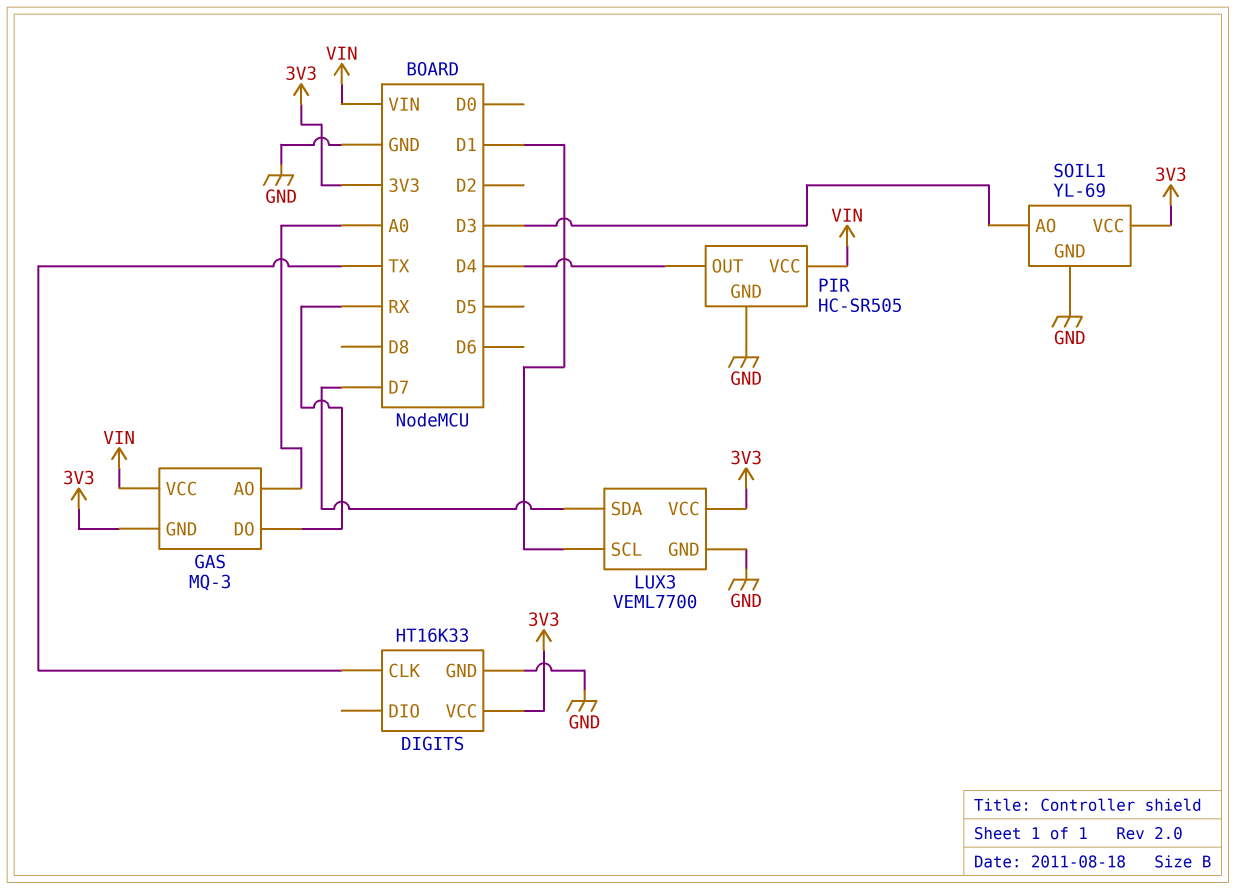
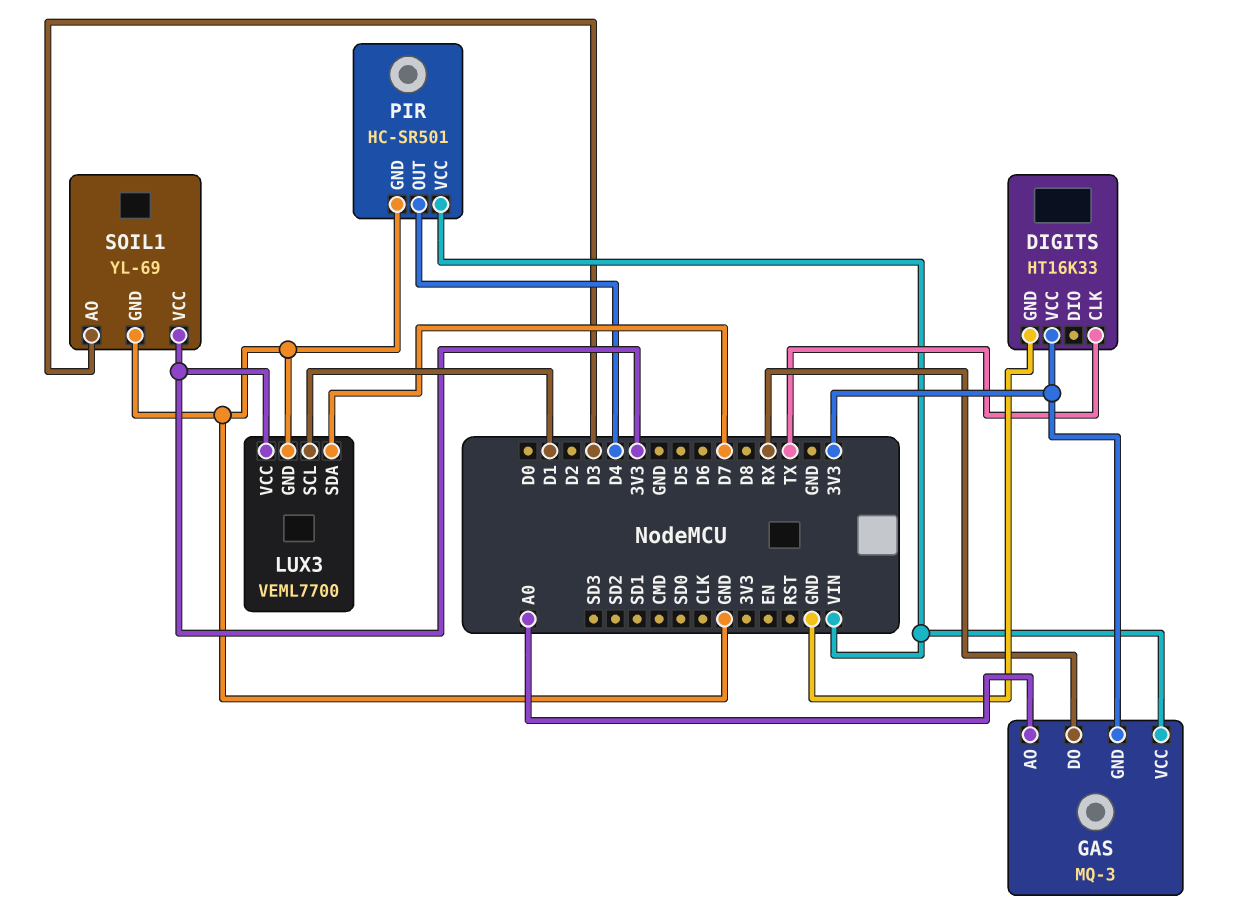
PIR: HC-SR505 -> HC-SR501

